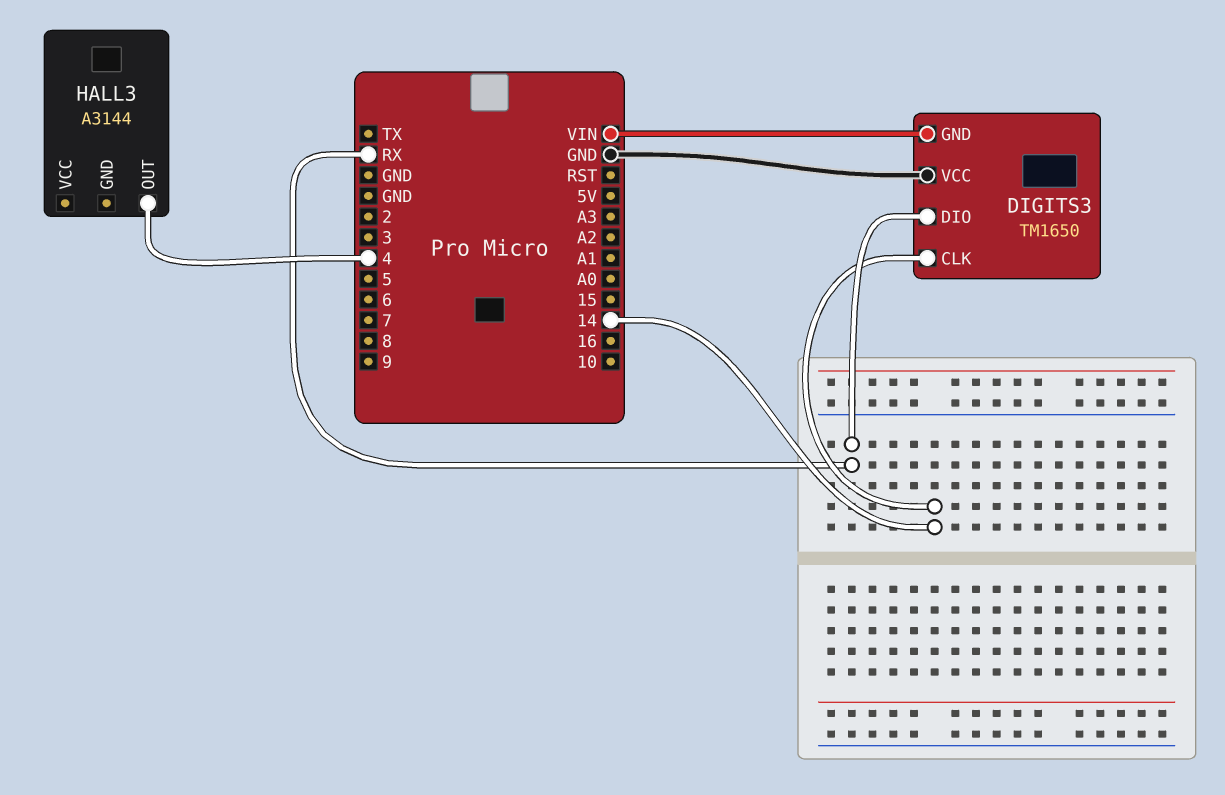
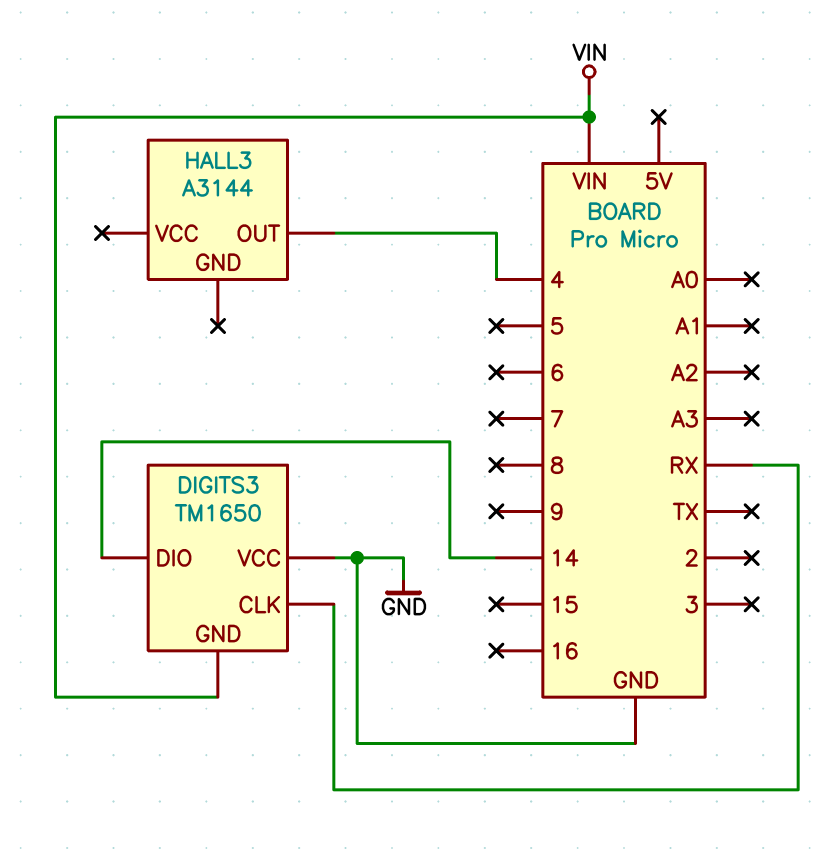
DIGITS3 pin CLK: 14 -> RX
DIGITS3 pin DIO: RX -> 14

